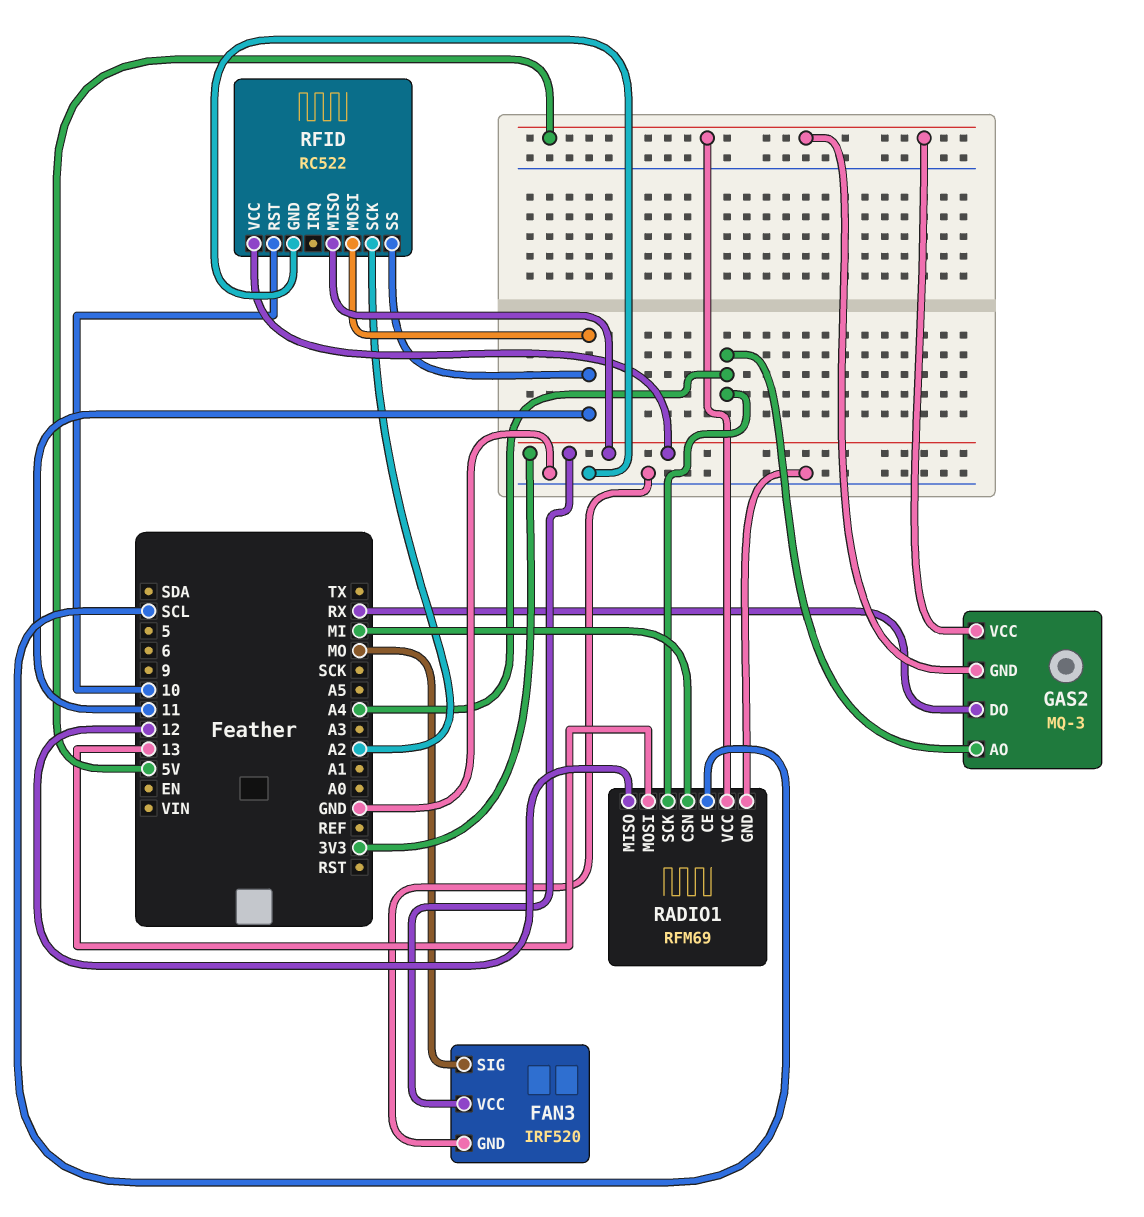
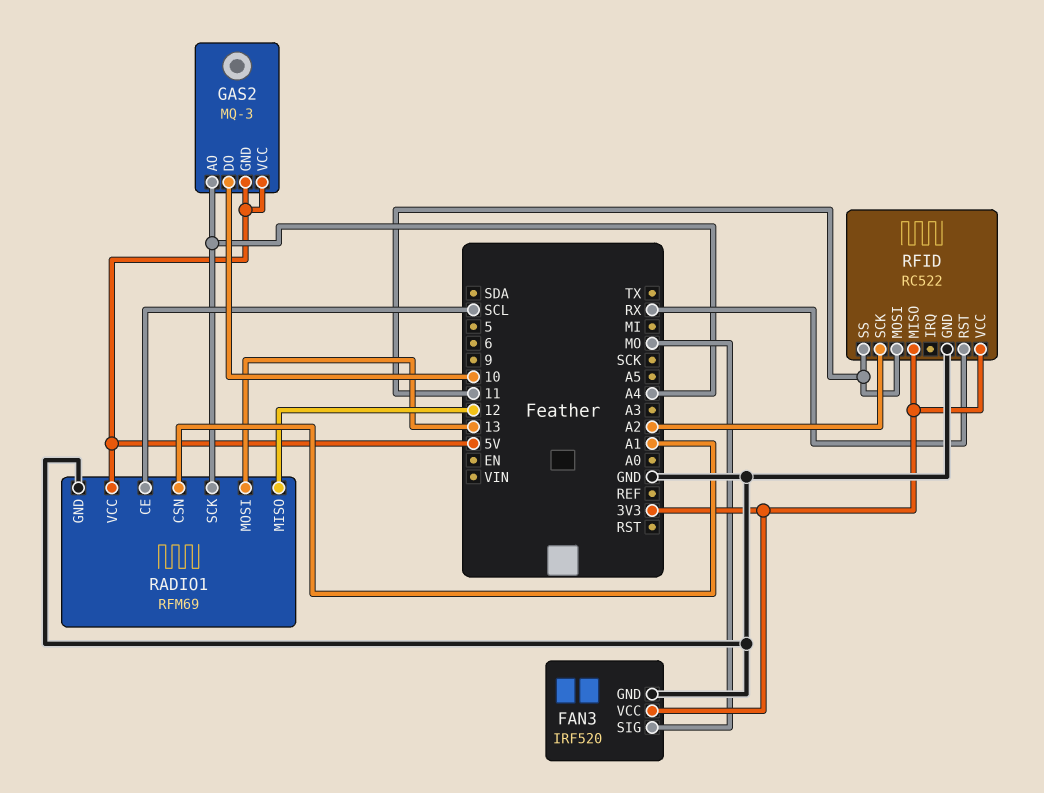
GAS2 pin DO: RX -> 10
RADIO1 pin CSN: MI -> A1
RFID pin RST: 10 -> RX

